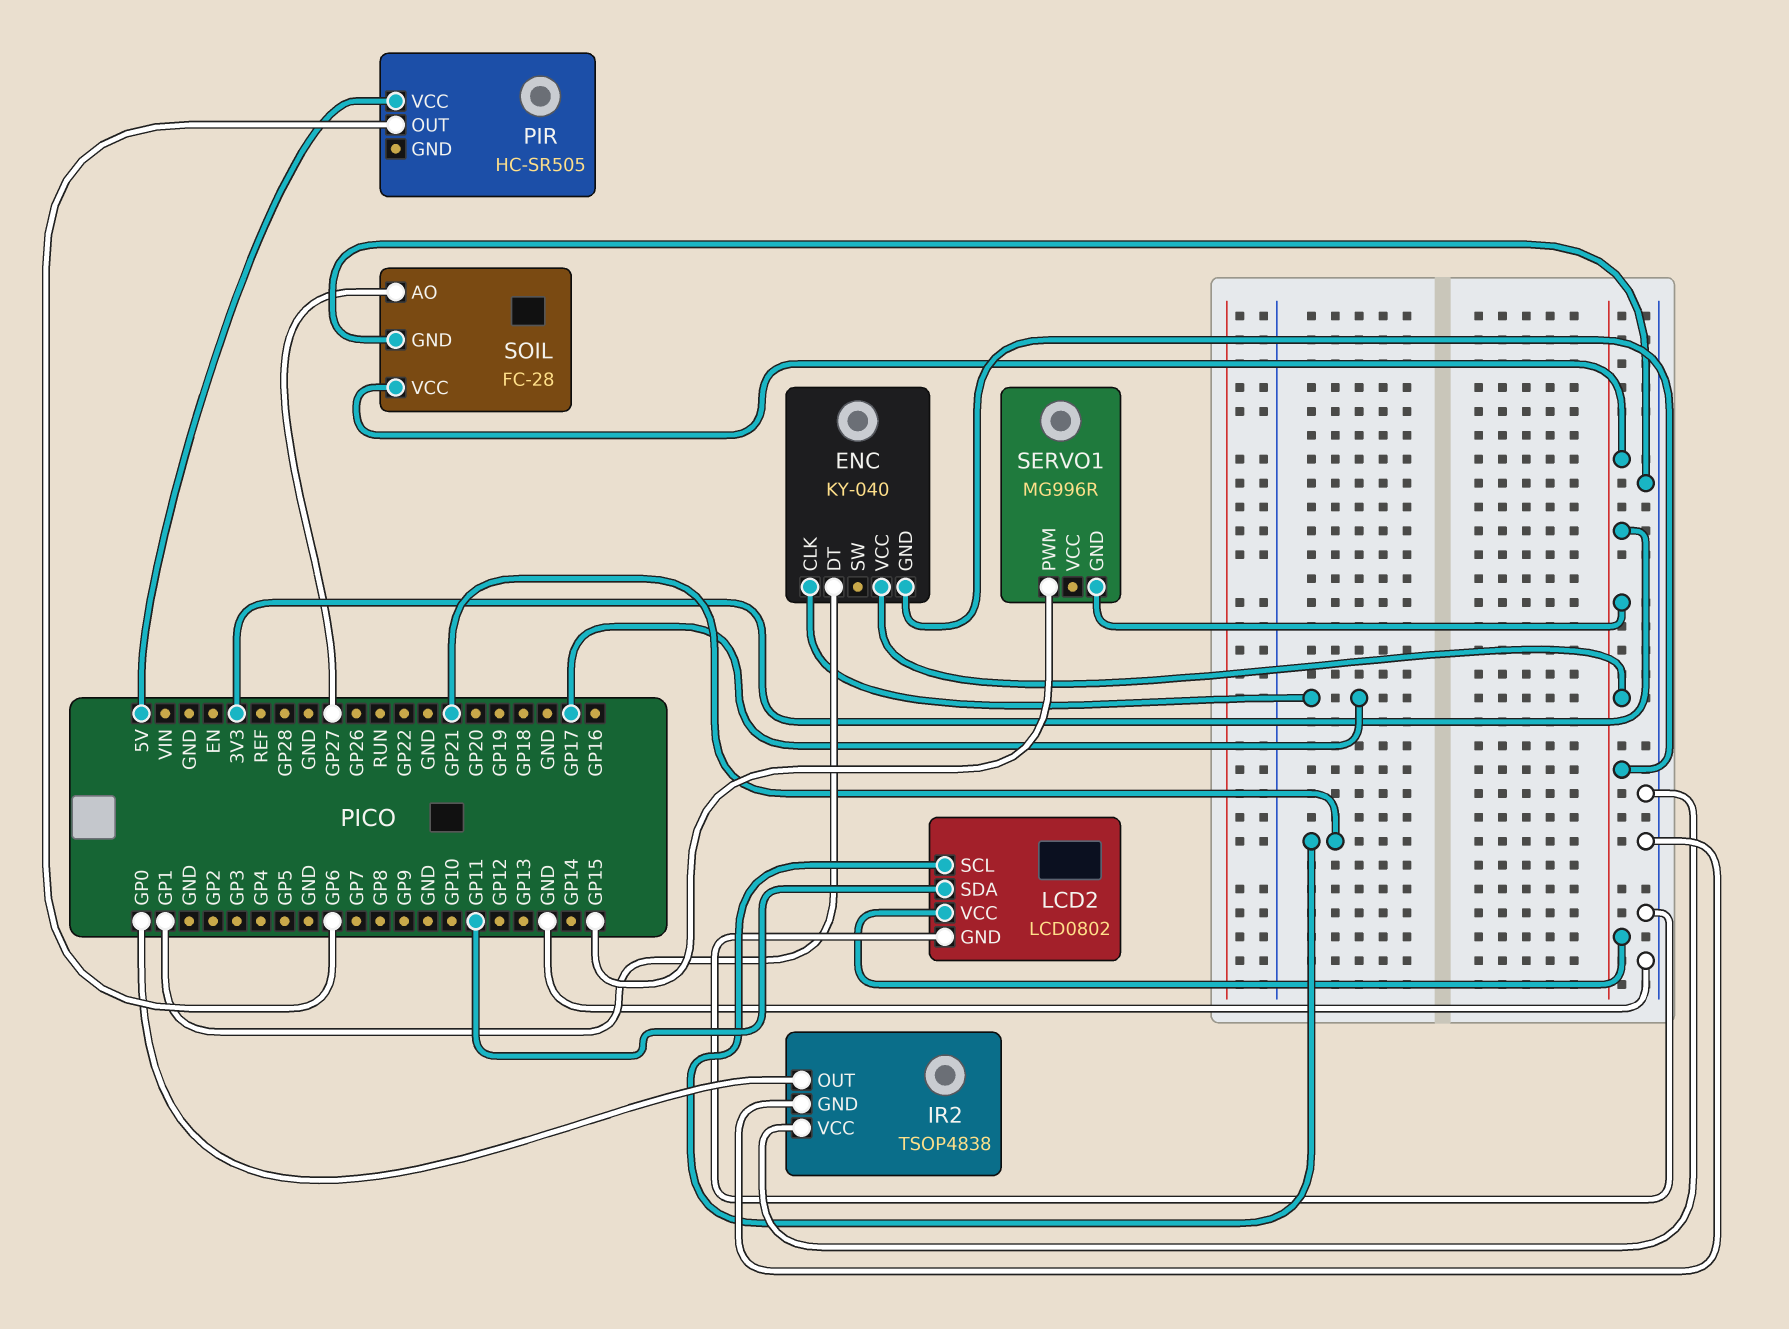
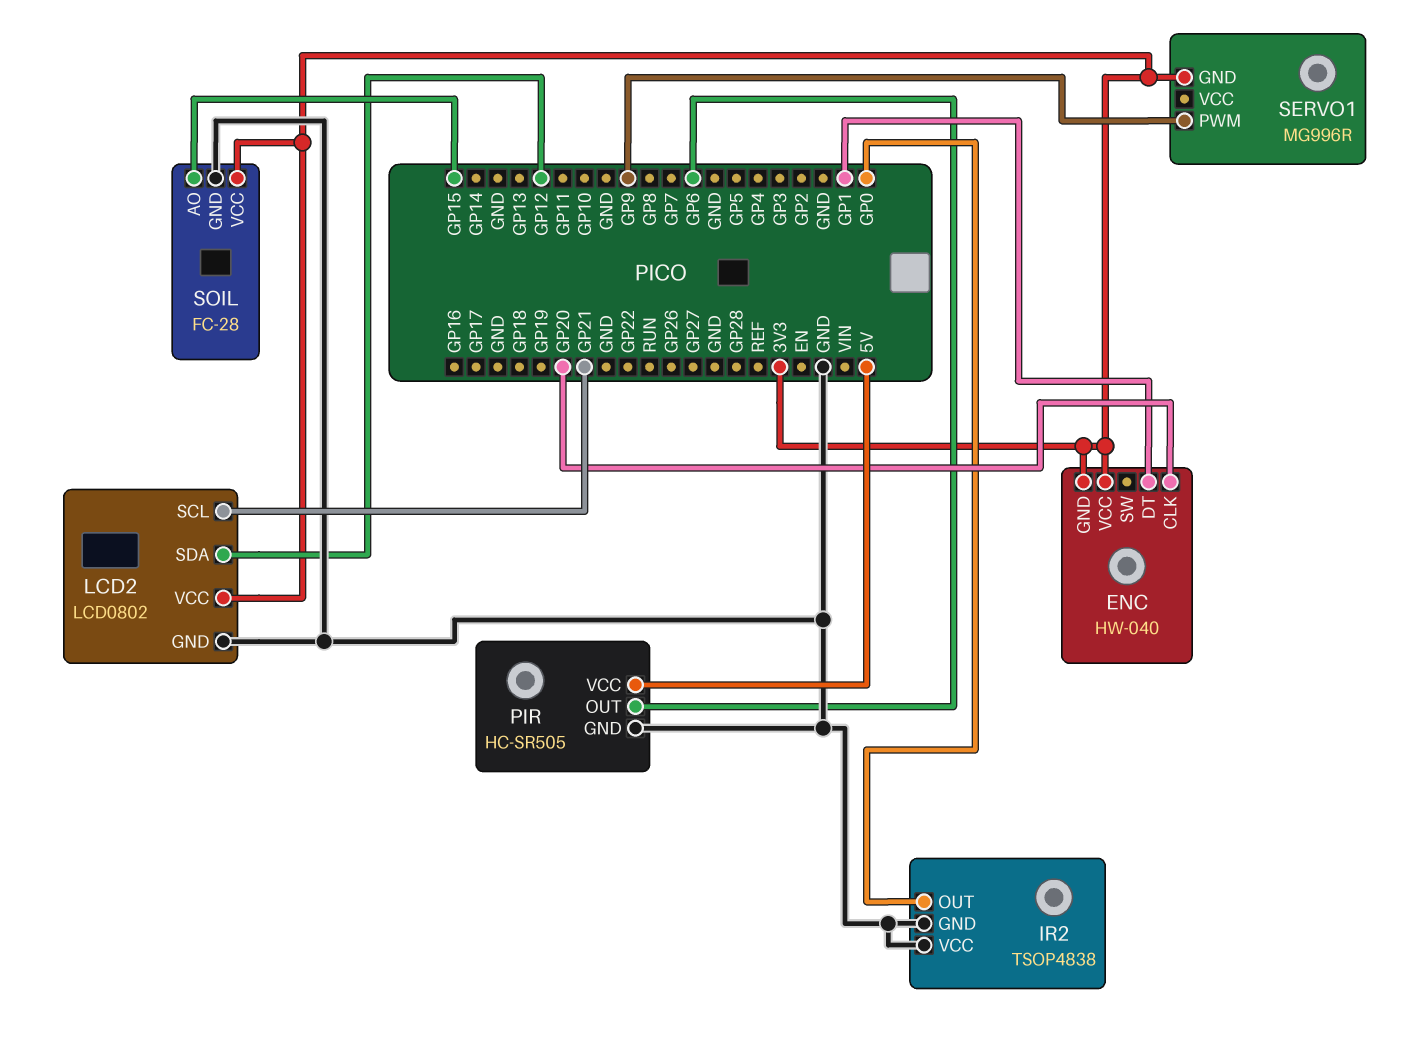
ENC: KY-040 -> HW-040
ENC pin CLK: GP17 -> GP20
LCD2 pin SDA: GP11 -> GP12
PIR pin GND: none -> GND
SERVO1 pin PWM: GP15 -> GP9
SOIL pin AO: GP27 -> GP15

